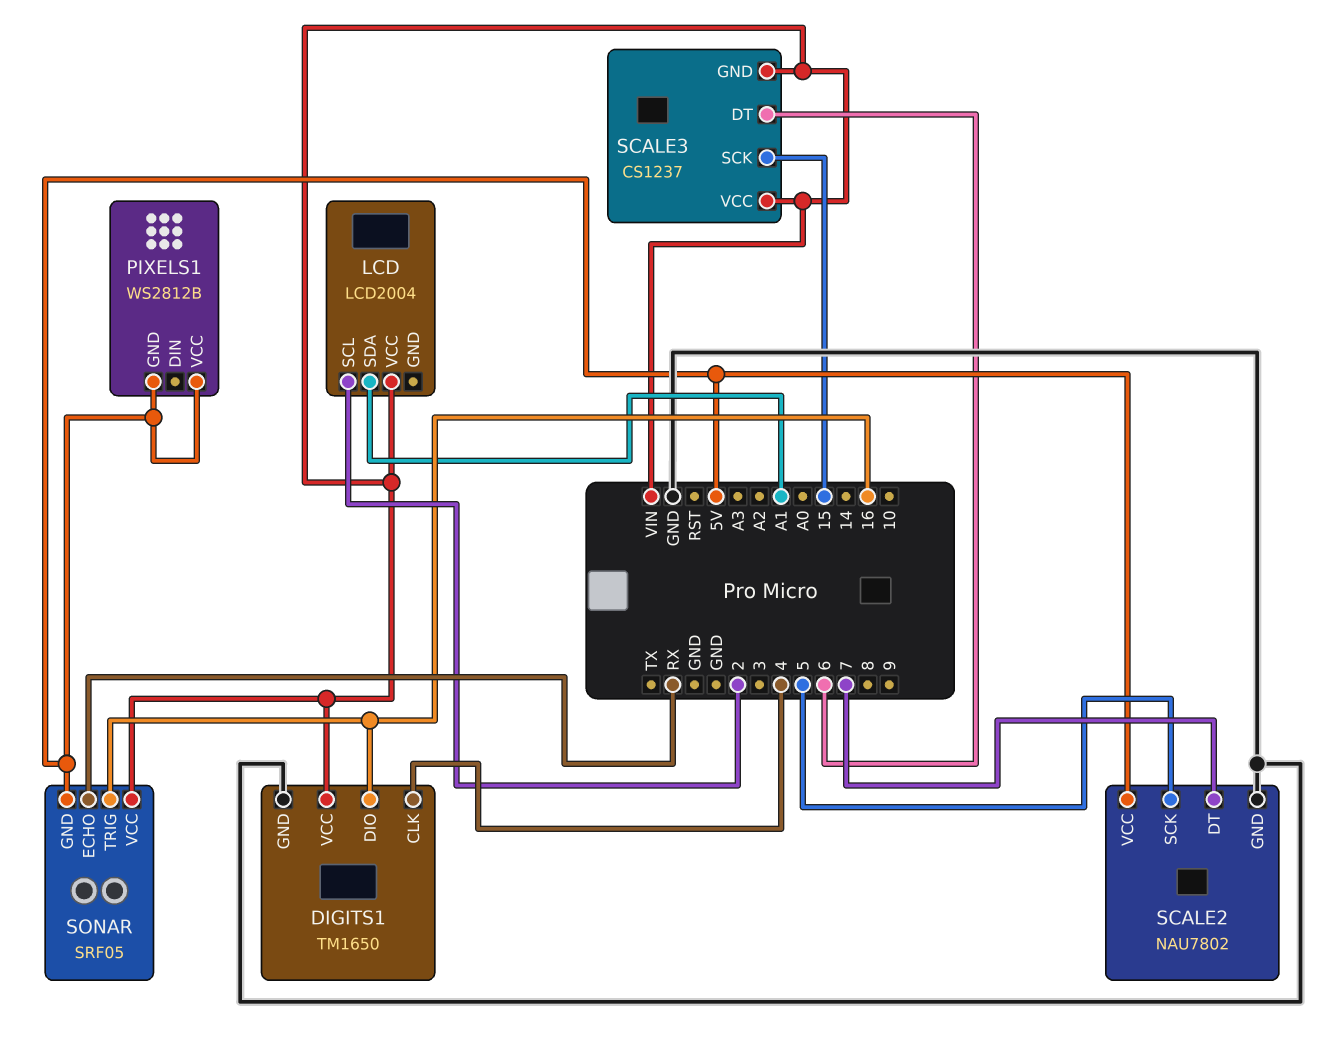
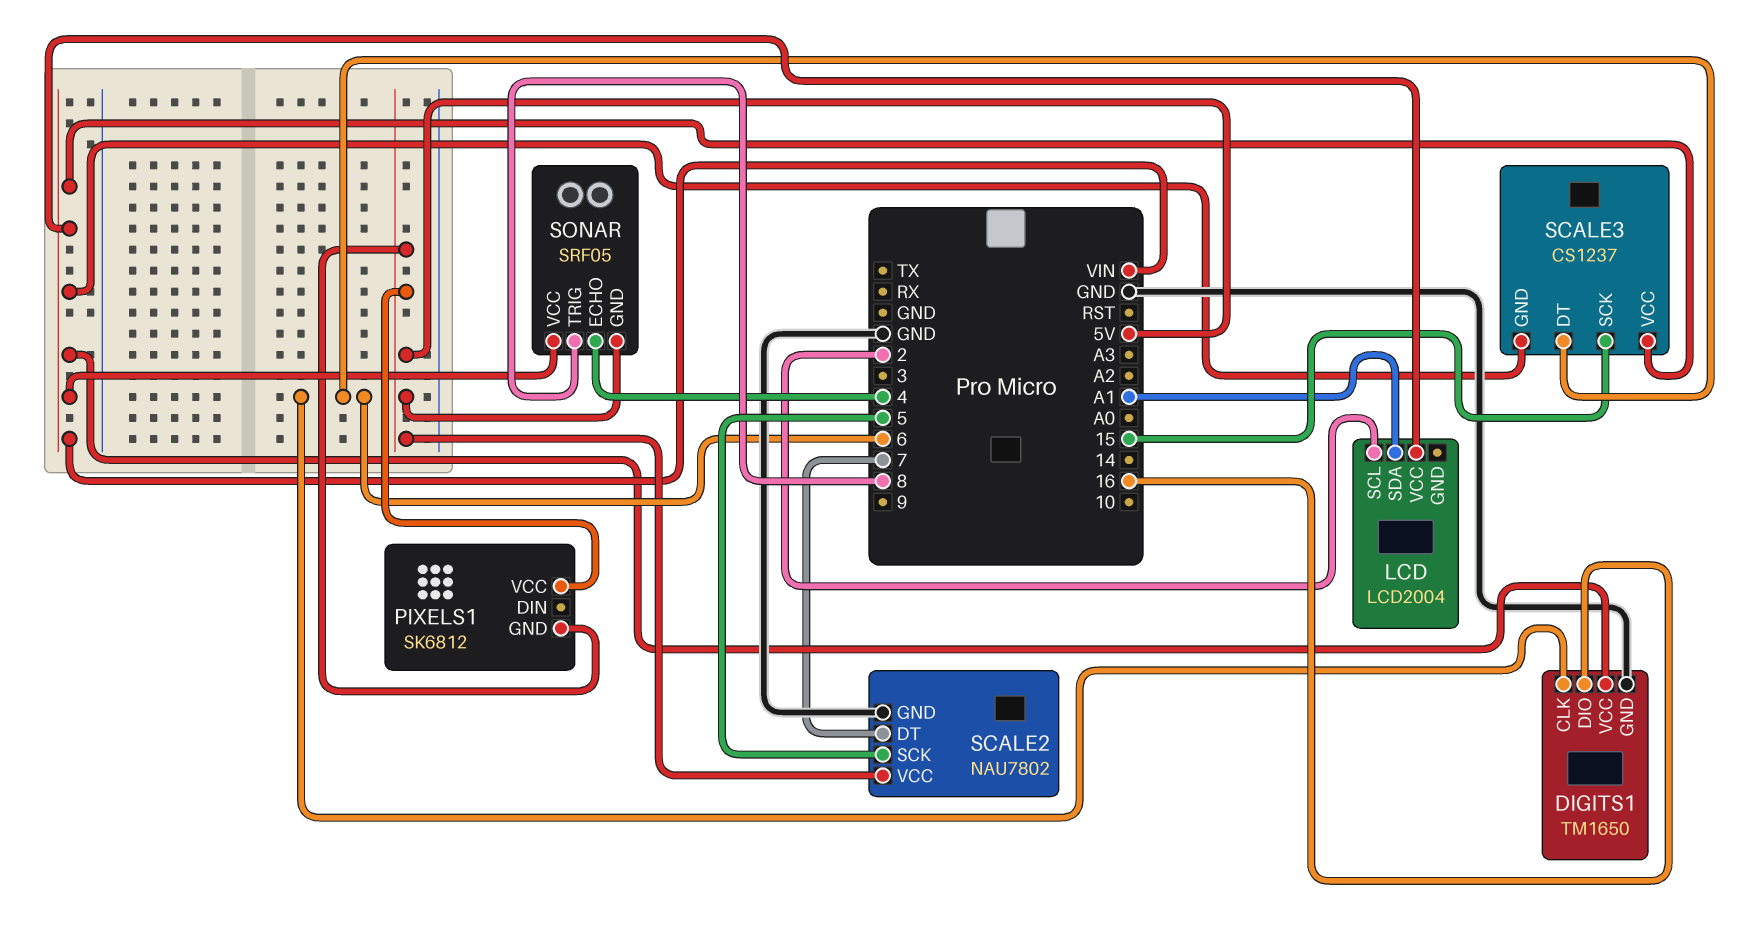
DIGITS1 pin CLK: 4 -> 6
PIXELS1: WS2812B -> SK6812
SONAR pin ECHO: RX -> 4
SONAR pin TRIG: 16 -> 8

